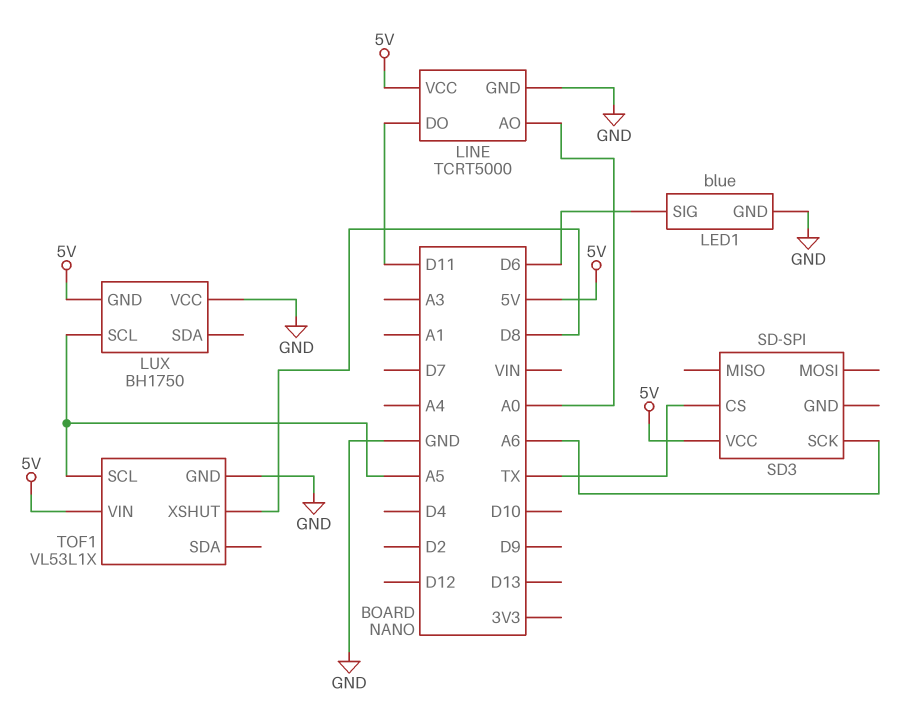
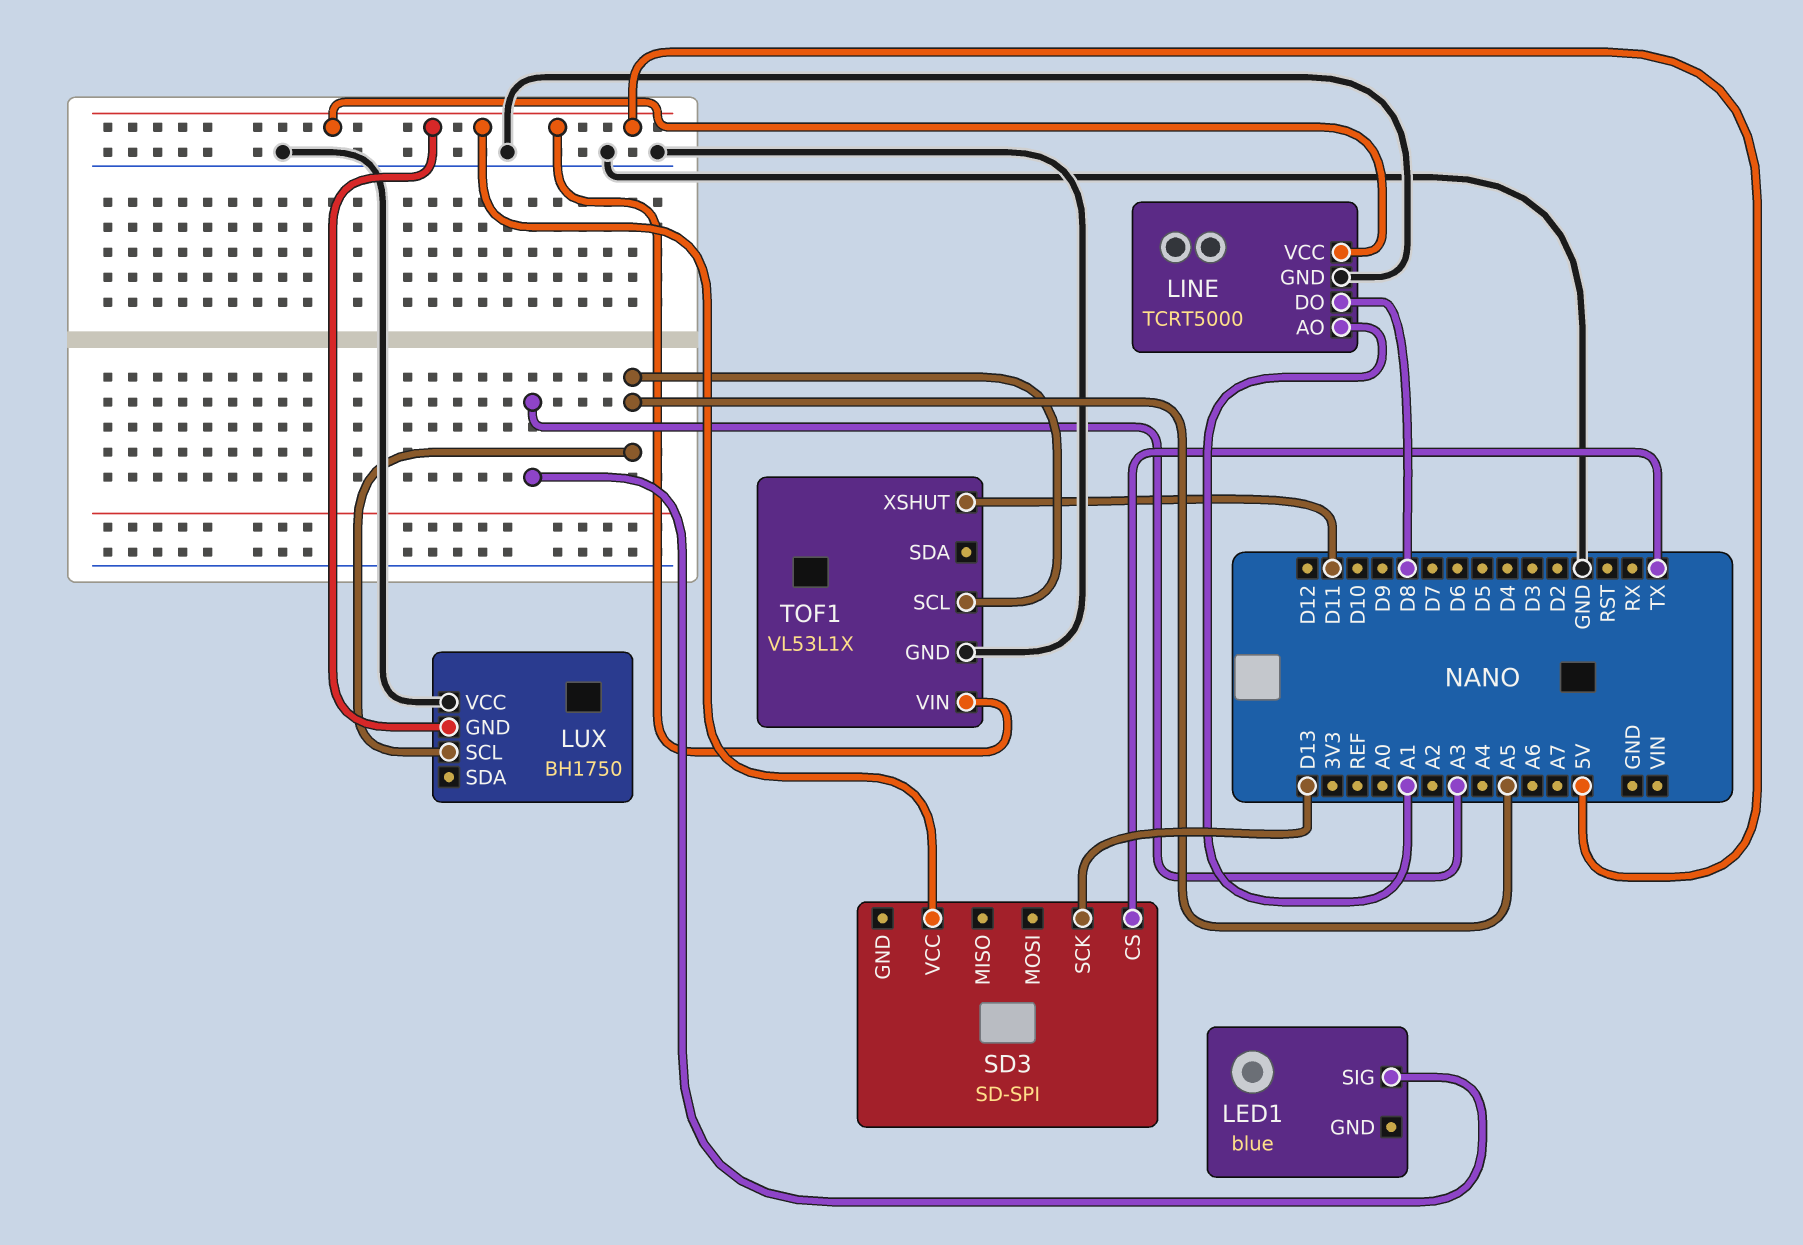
LED1 pin GND: GND -> none
LED1 pin SIG: D6 -> A3
LINE pin AO: A0 -> A1
LINE pin DO: D11 -> D8
SD3 pin SCK: A6 -> D13
TOF1 pin XSHUT: D8 -> D11

